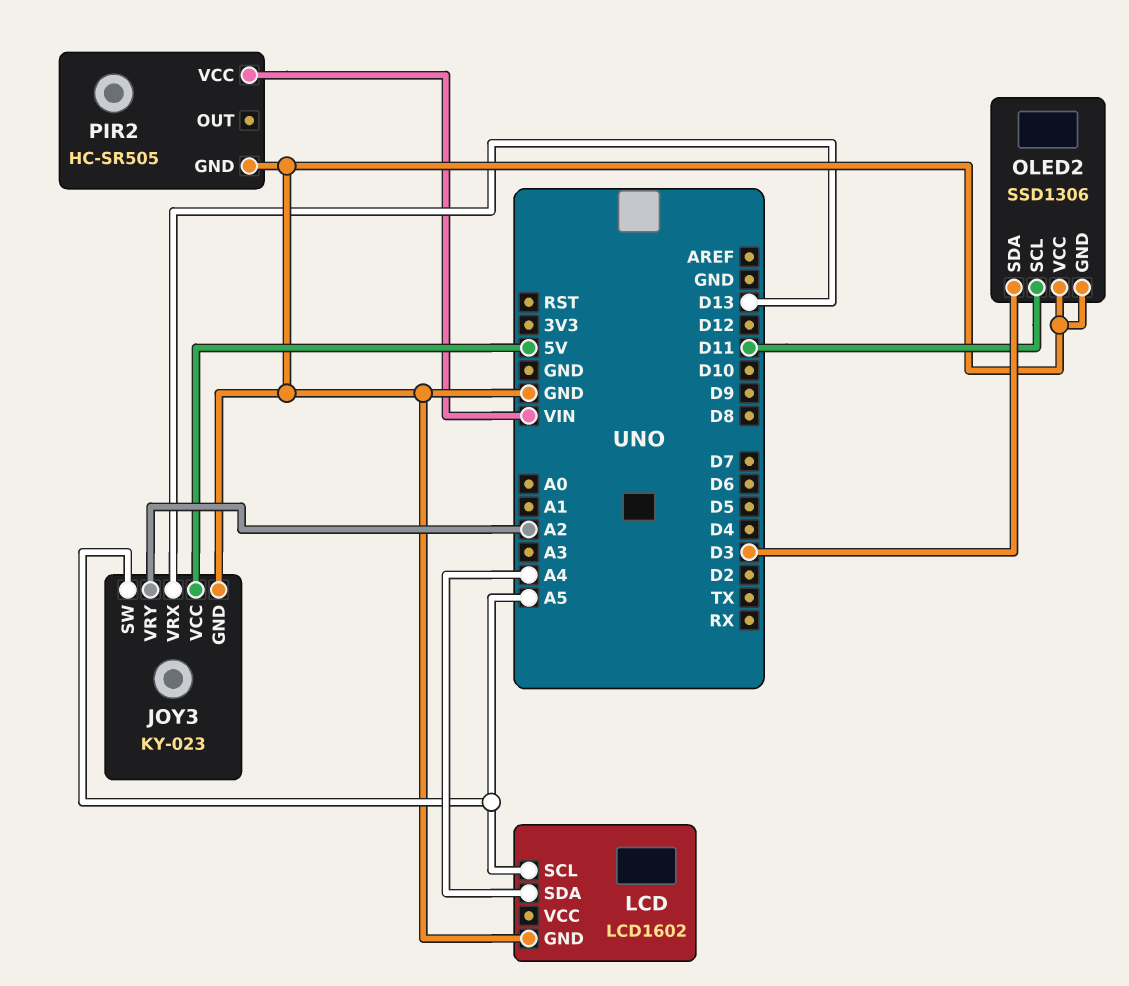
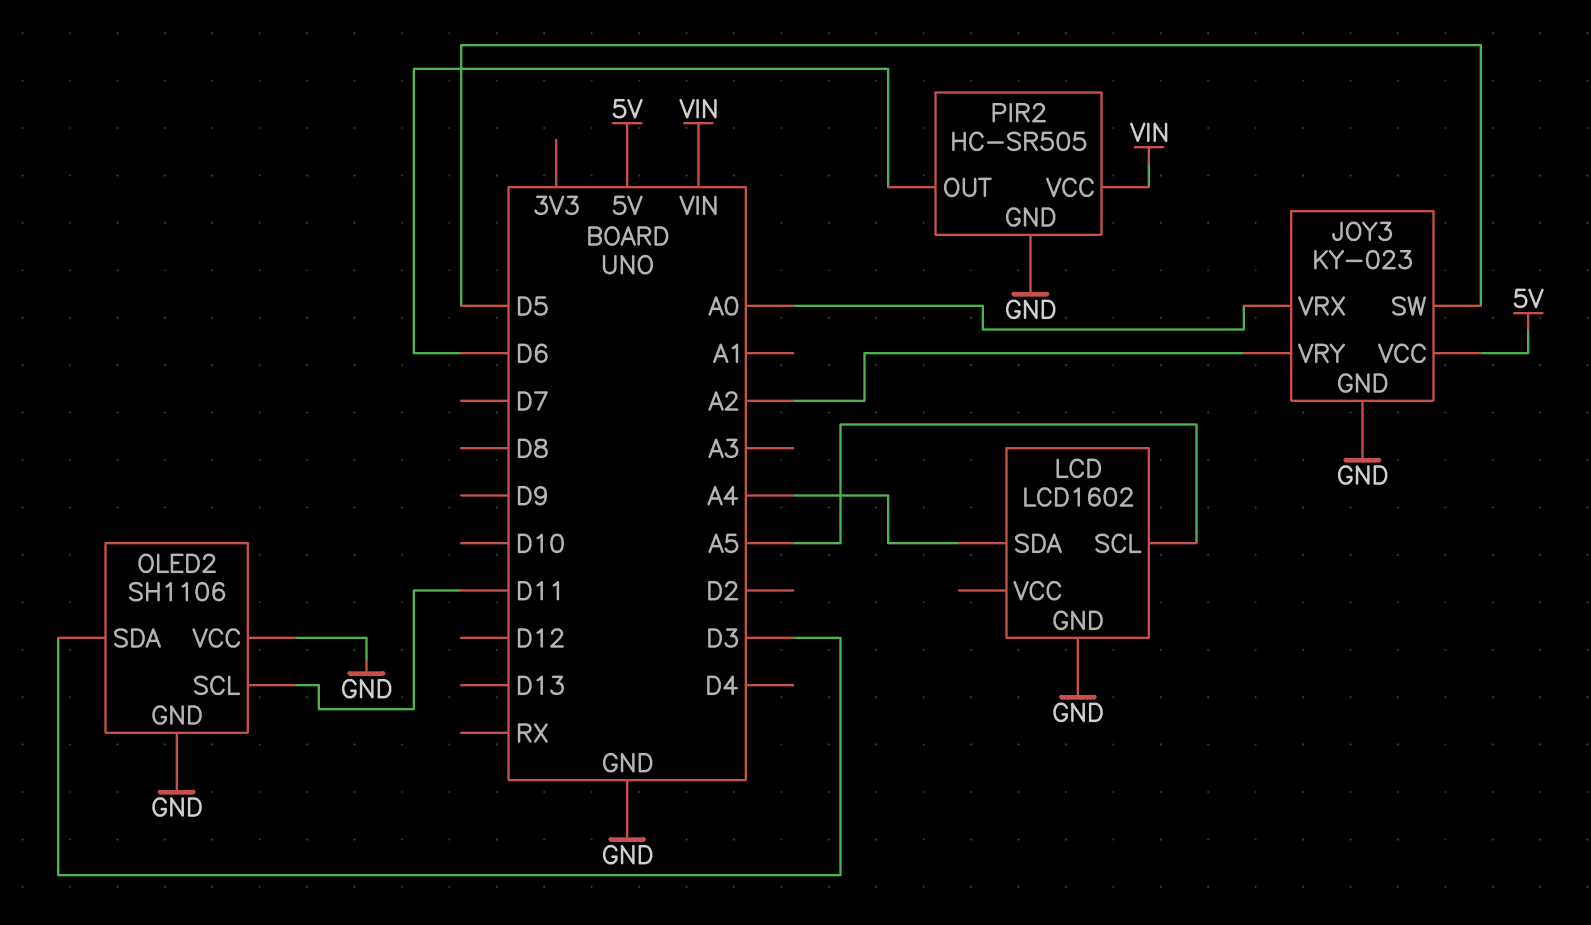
JOY3 pin SW: A5 -> D5
JOY3 pin VRX: D13 -> A0
OLED2: SSD1306 -> SH1106
PIR2 pin OUT: none -> D6

